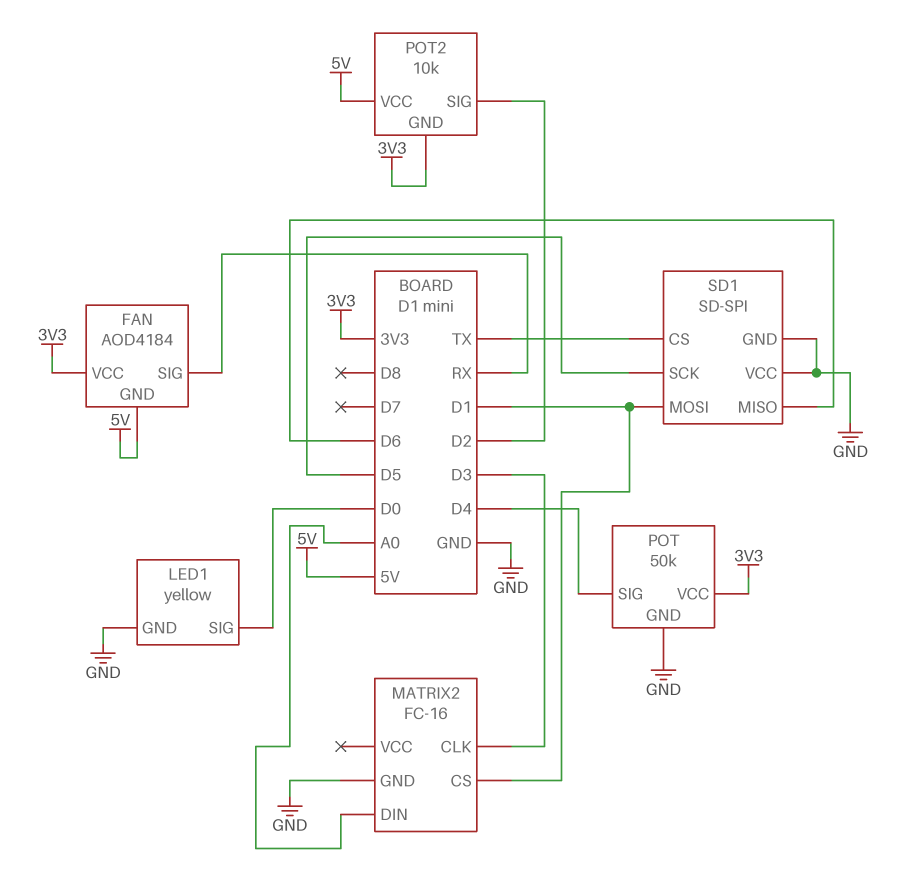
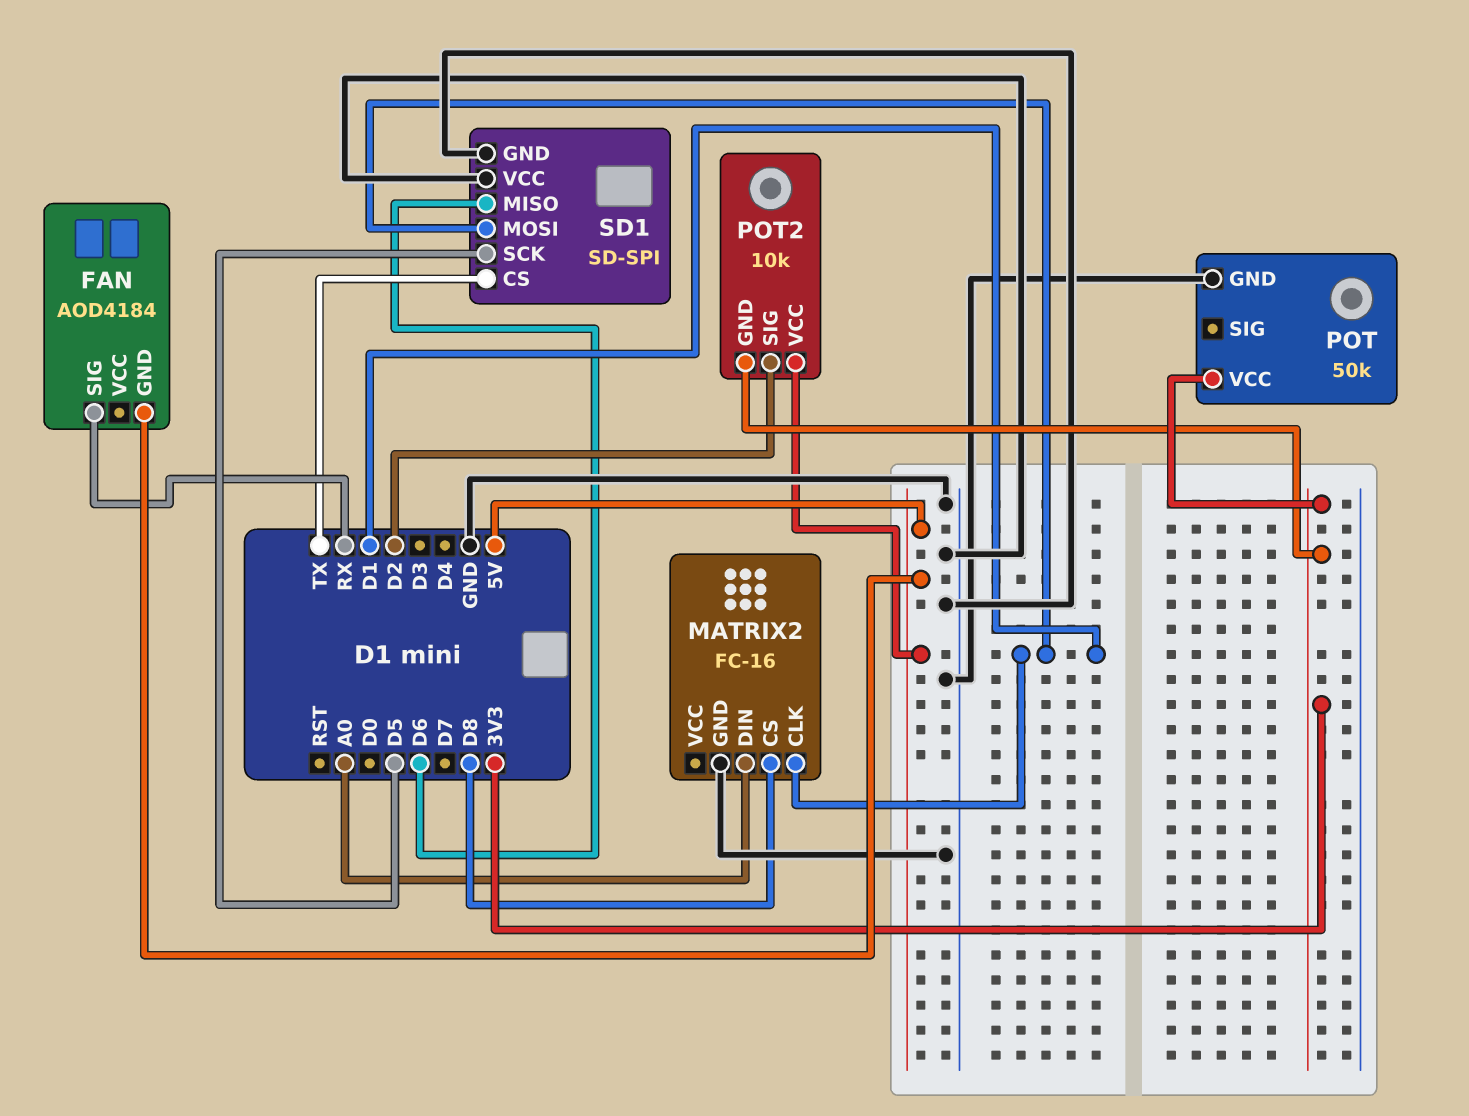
FAN pin VCC: 3V3 -> none
LED1: yellow -> none
LED1 pin GND: GND -> none
LED1 pin SIG: D0 -> none
MATRIX2 pin CLK: D3 -> D1
MATRIX2 pin CS: D1 -> D8
POT pin SIG: D4 -> none

